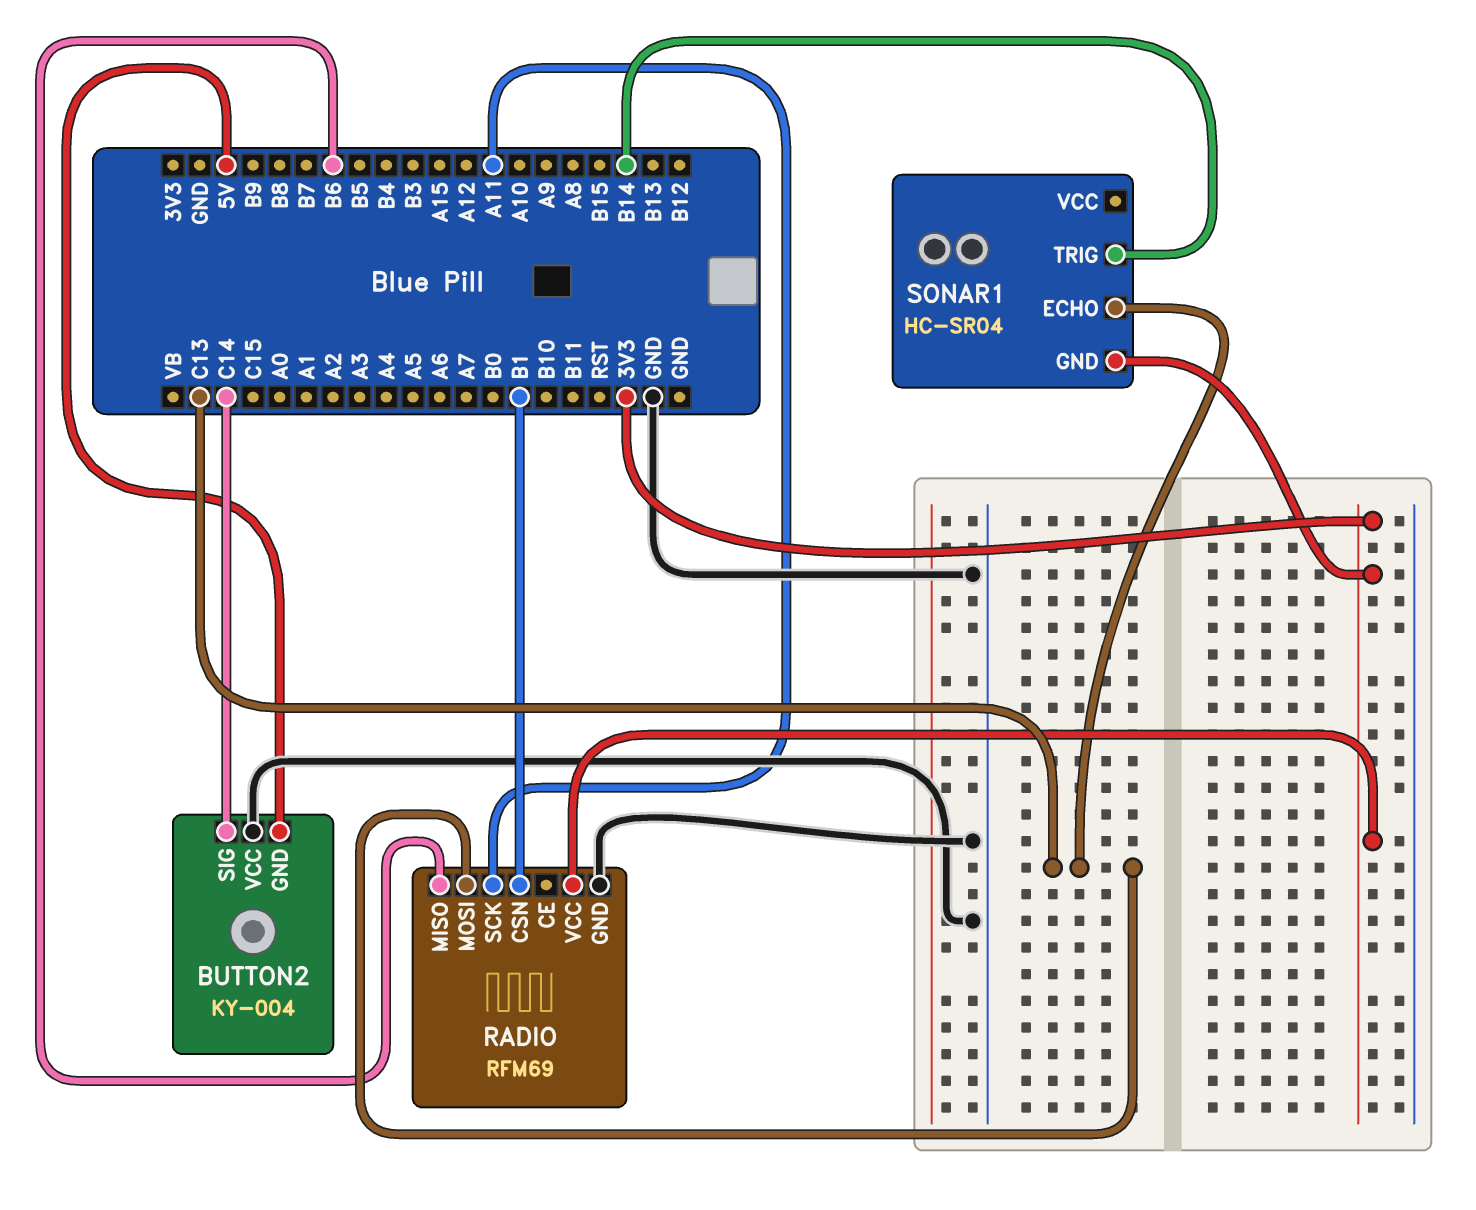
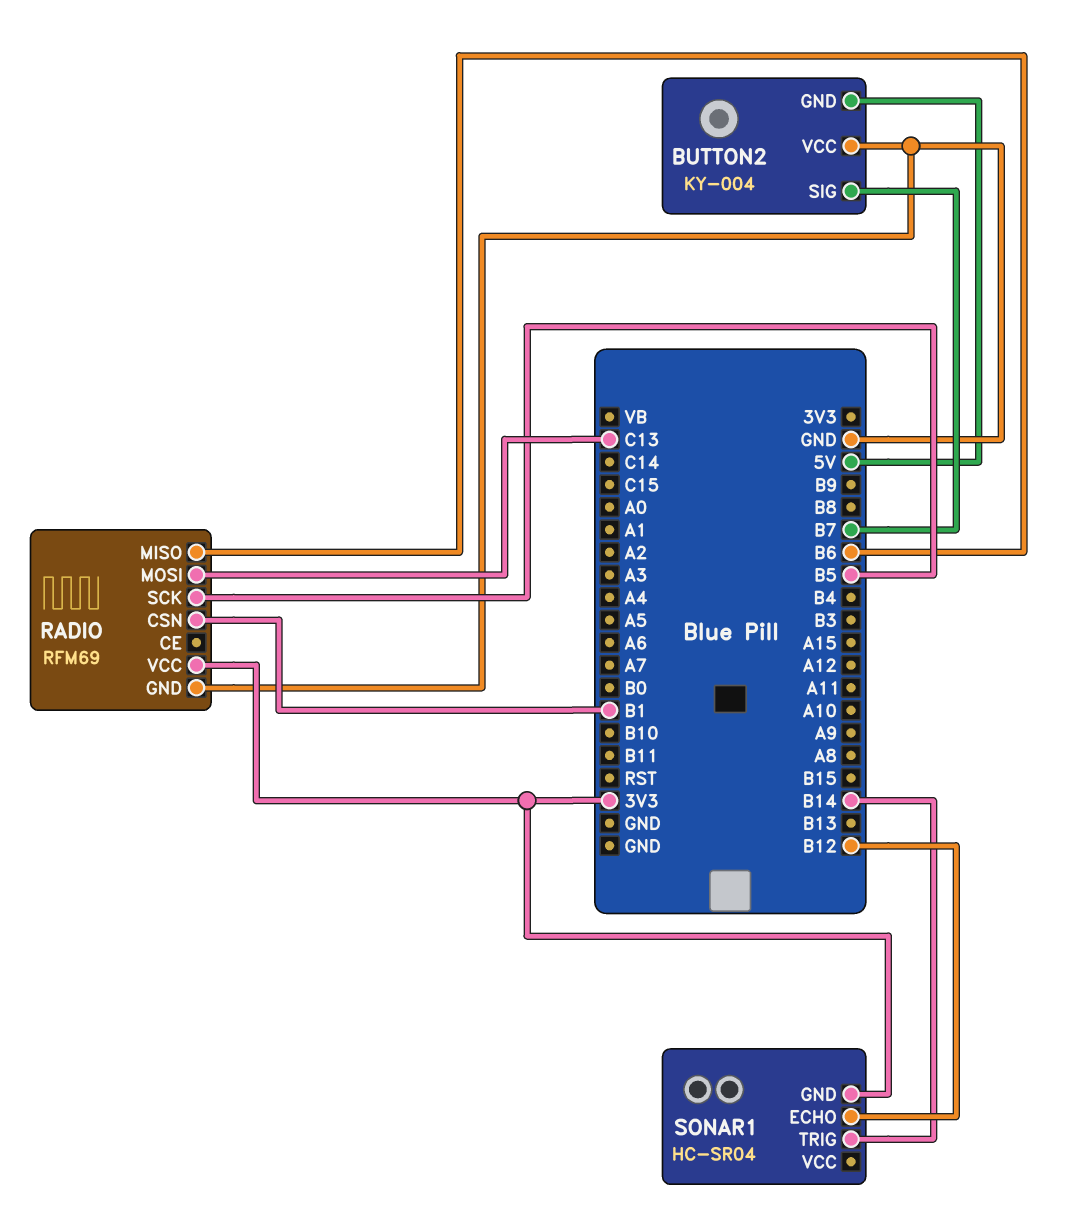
BUTTON2 pin SIG: C14 -> B7
RADIO pin SCK: A11 -> B5
SONAR1 pin ECHO: C13 -> B12

